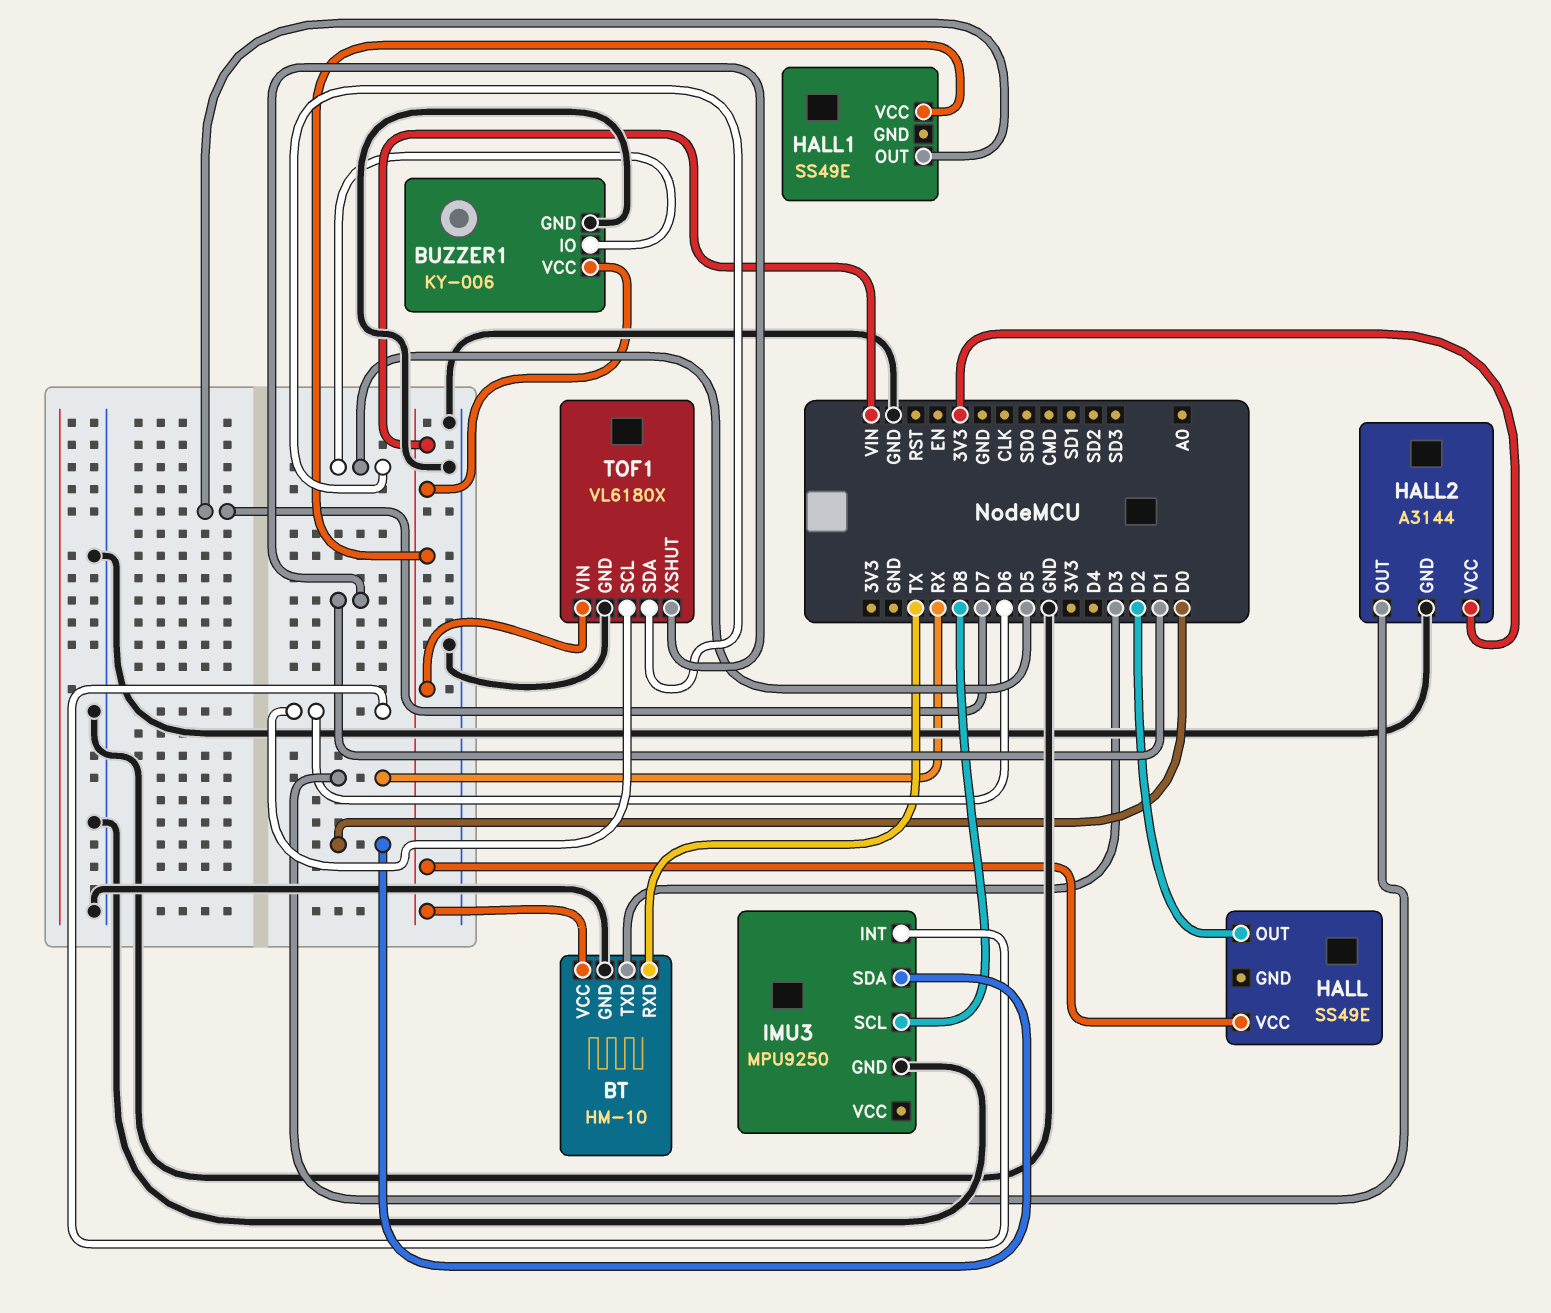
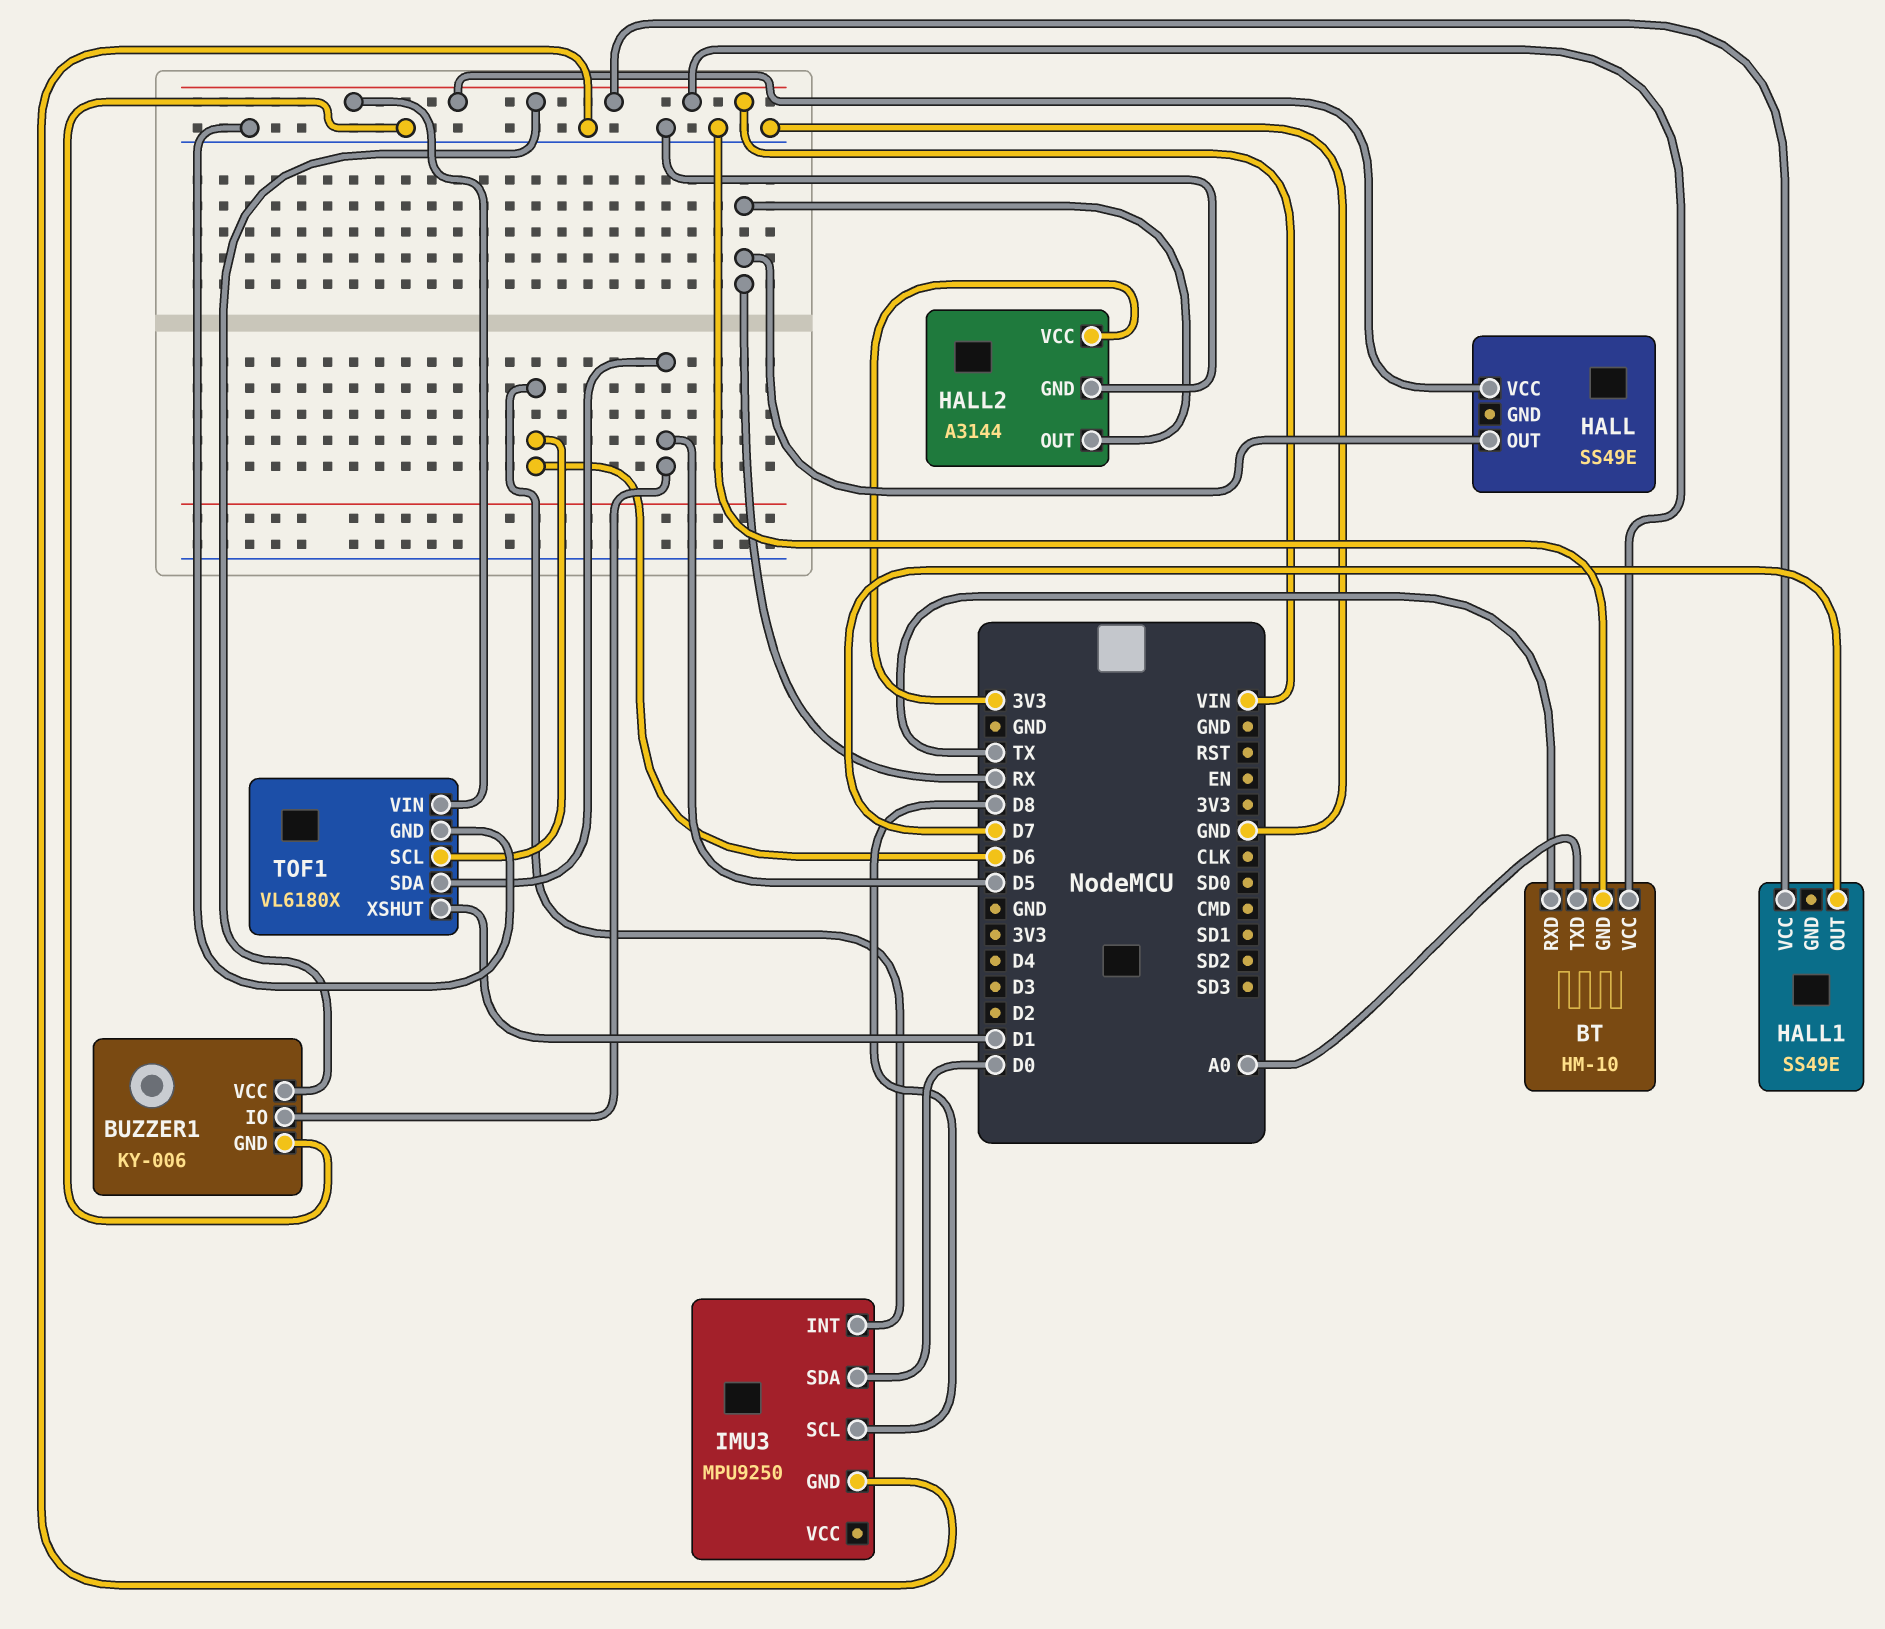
BT pin TXD: D3 -> A0
HALL pin OUT: D2 -> RX

